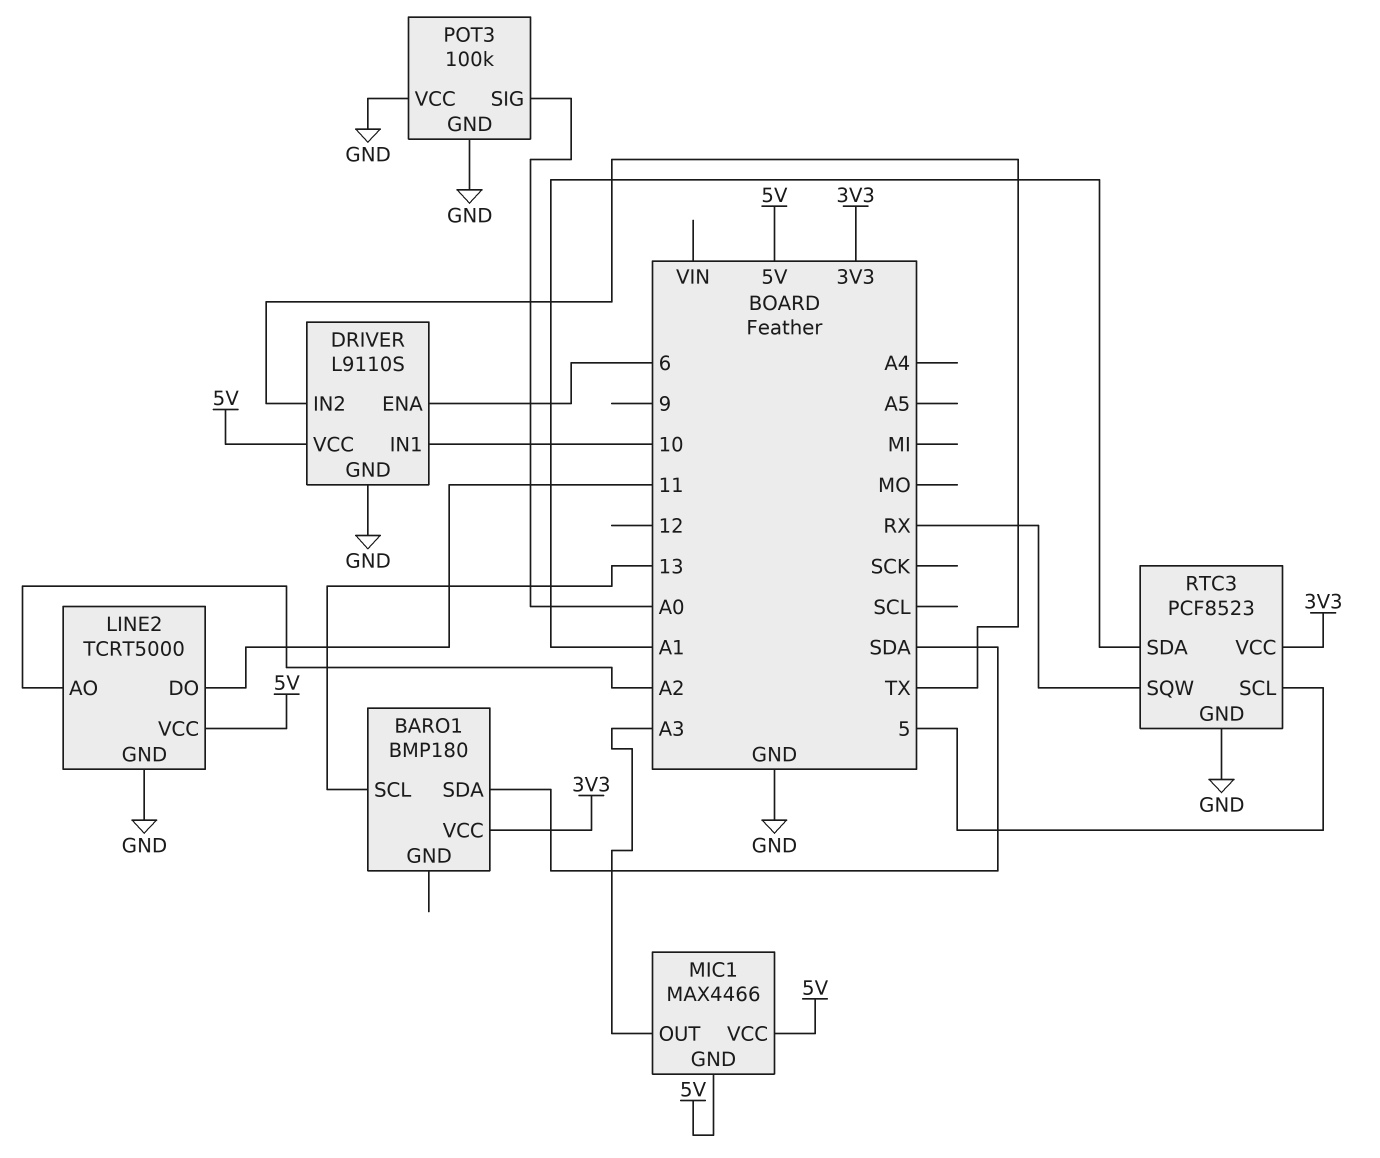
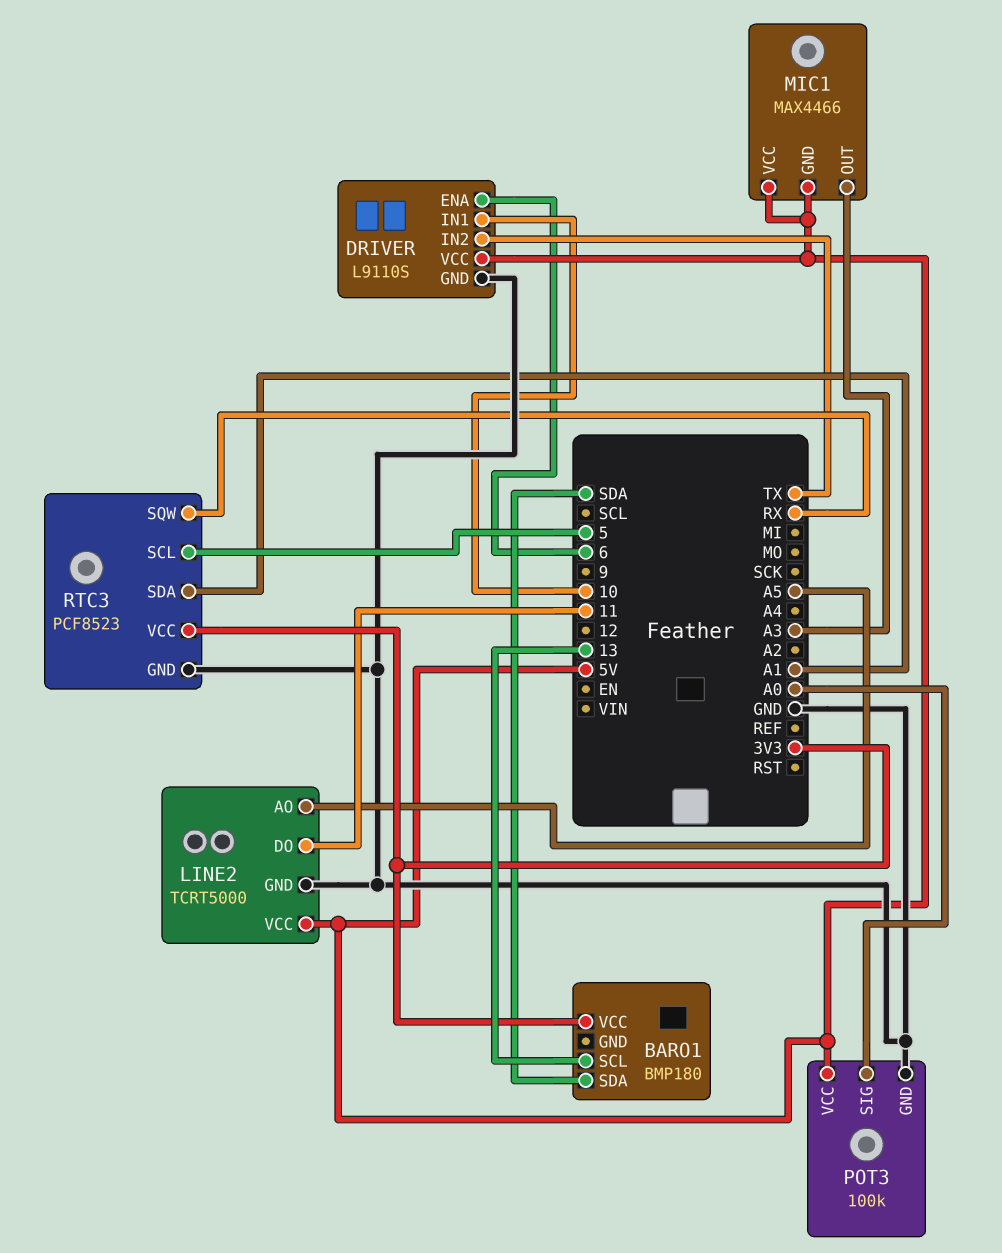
LINE2 pin AO: A2 -> A5
POT3 pin VCC: GND -> 5V

